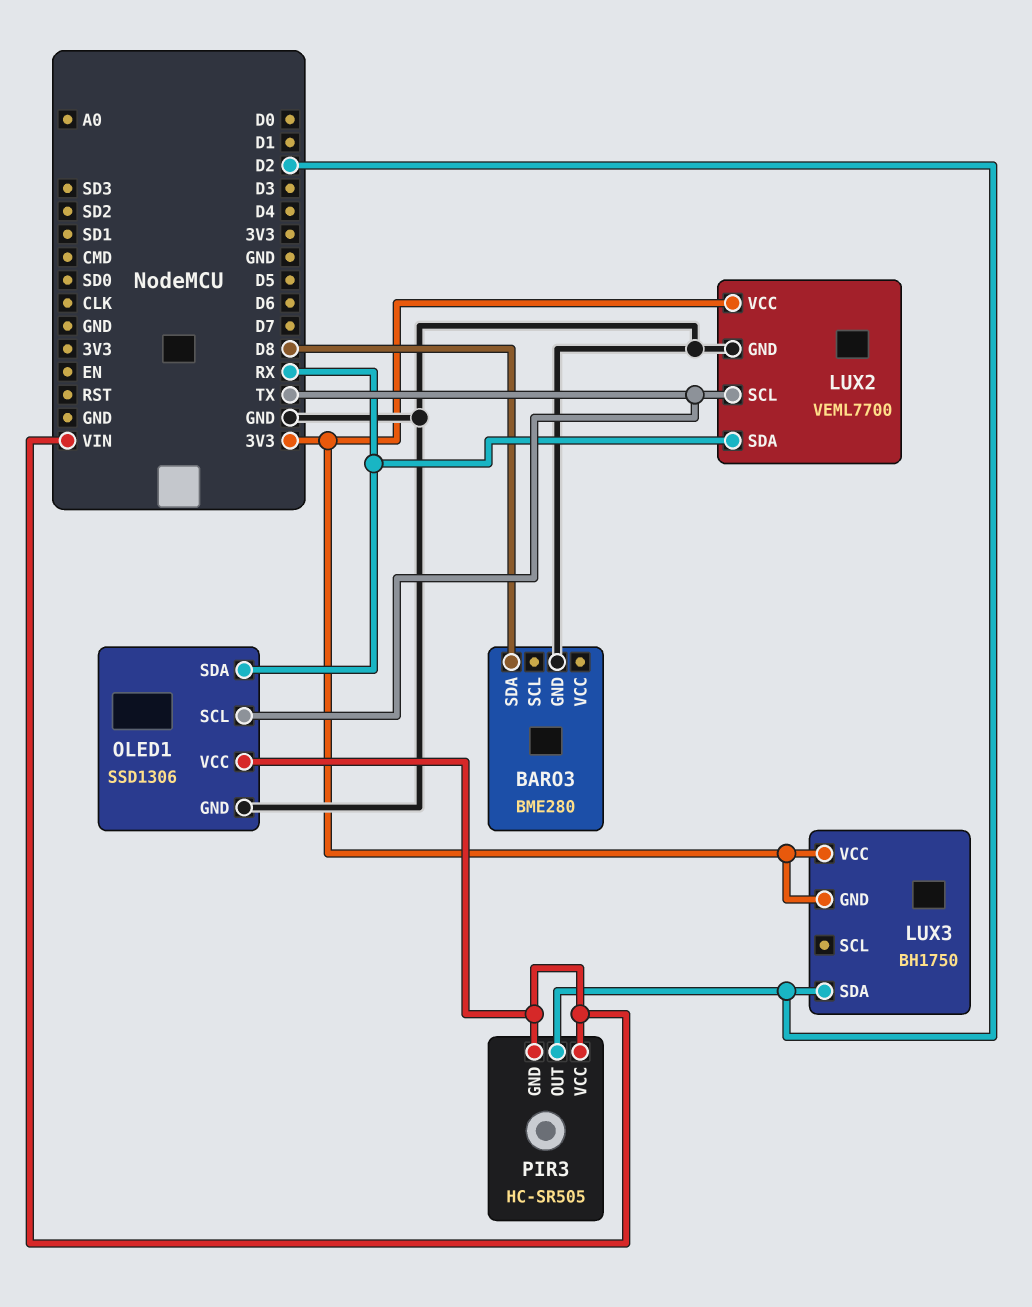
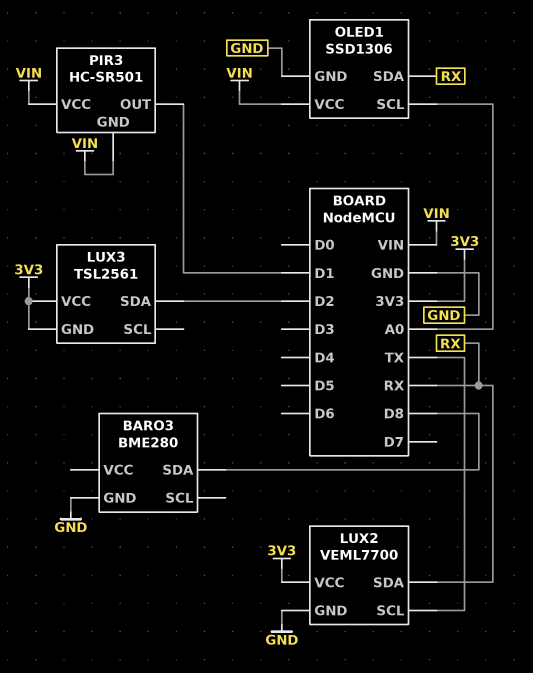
LUX3: BH1750 -> TSL2561
OLED1 pin SCL: TX -> A0
PIR3: HC-SR505 -> HC-SR501
PIR3 pin OUT: D2 -> D1

